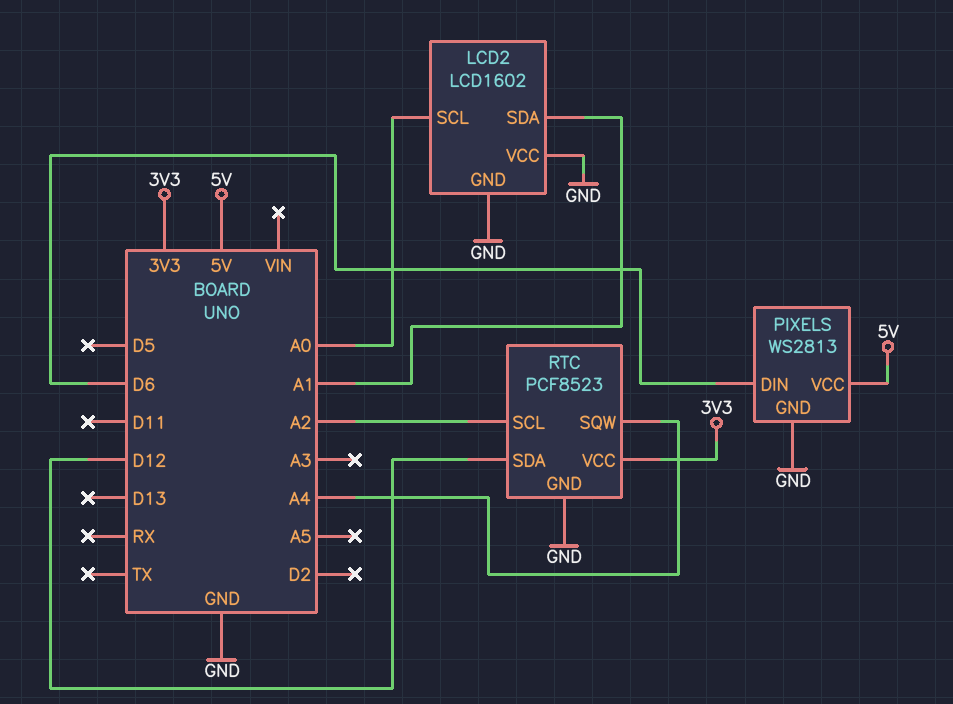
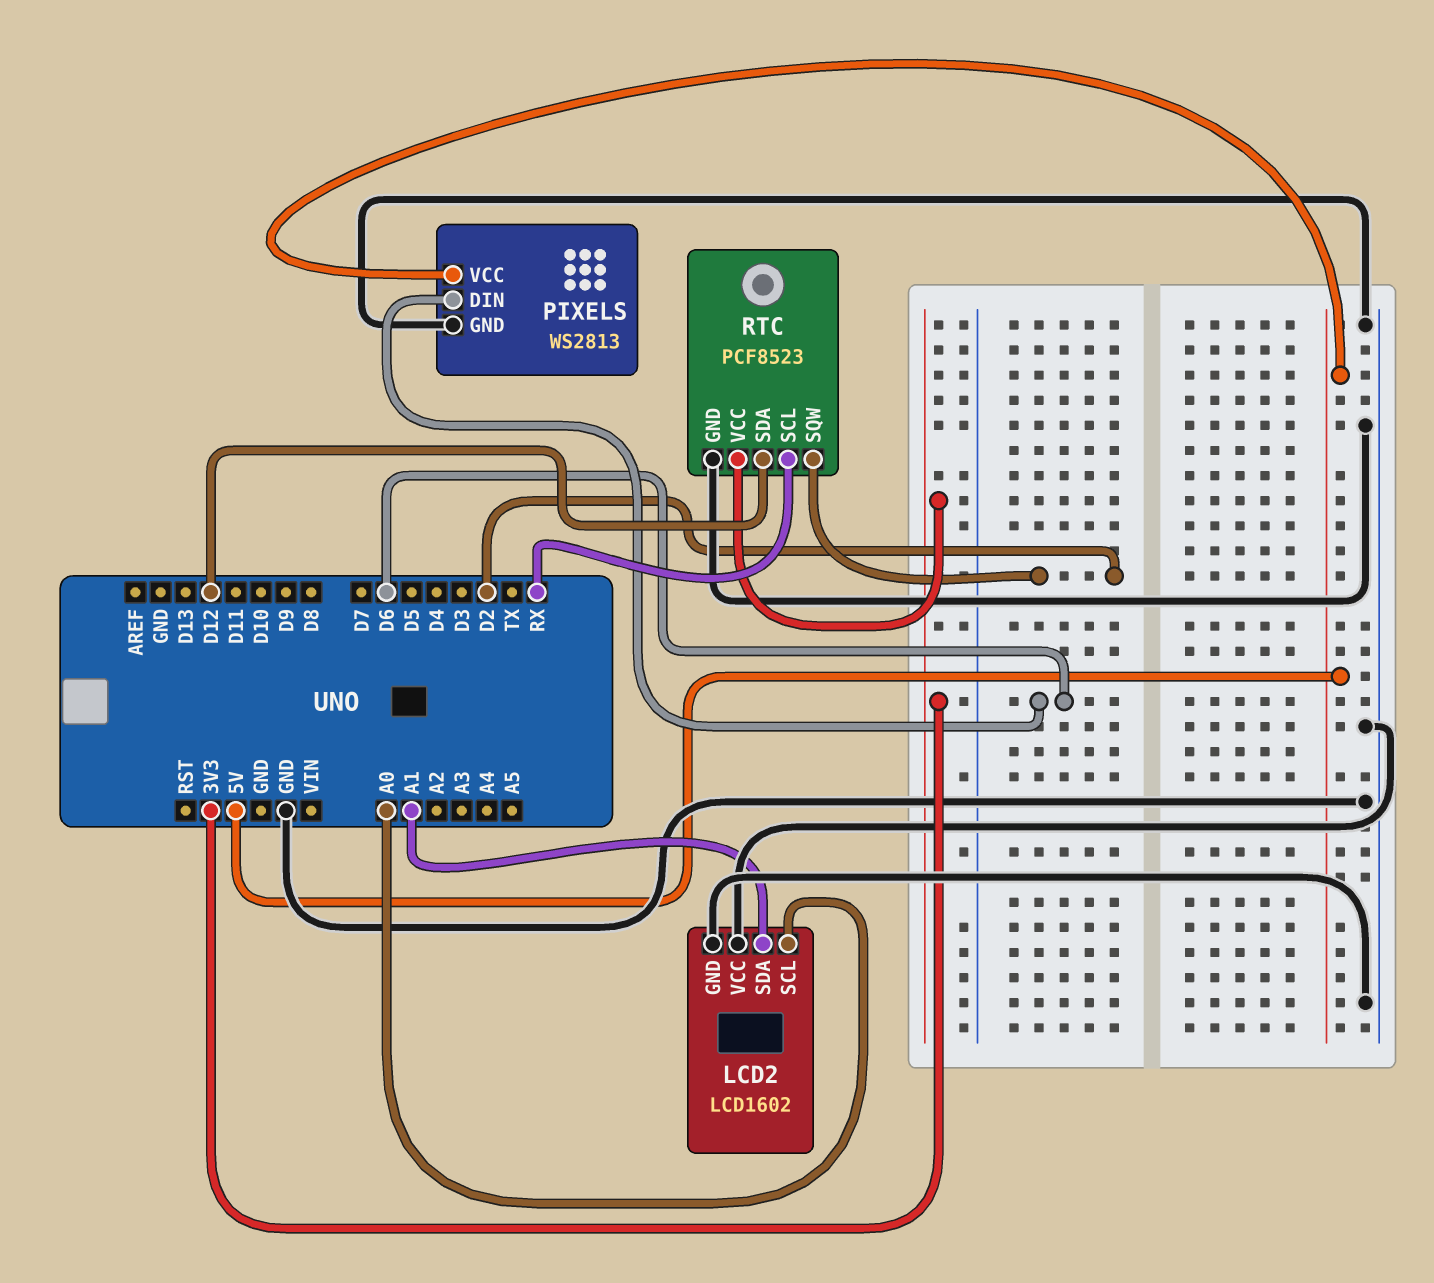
RTC pin SCL: A2 -> RX
RTC pin SQW: A4 -> D2

